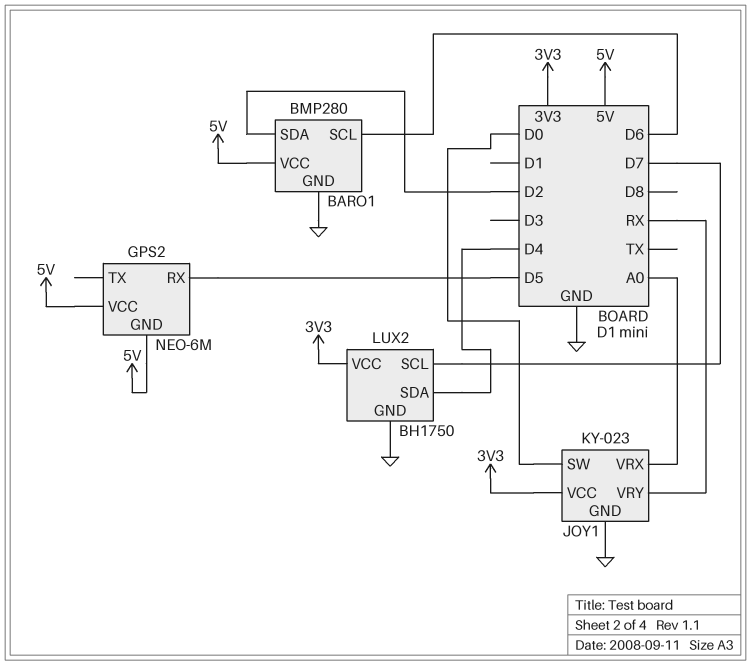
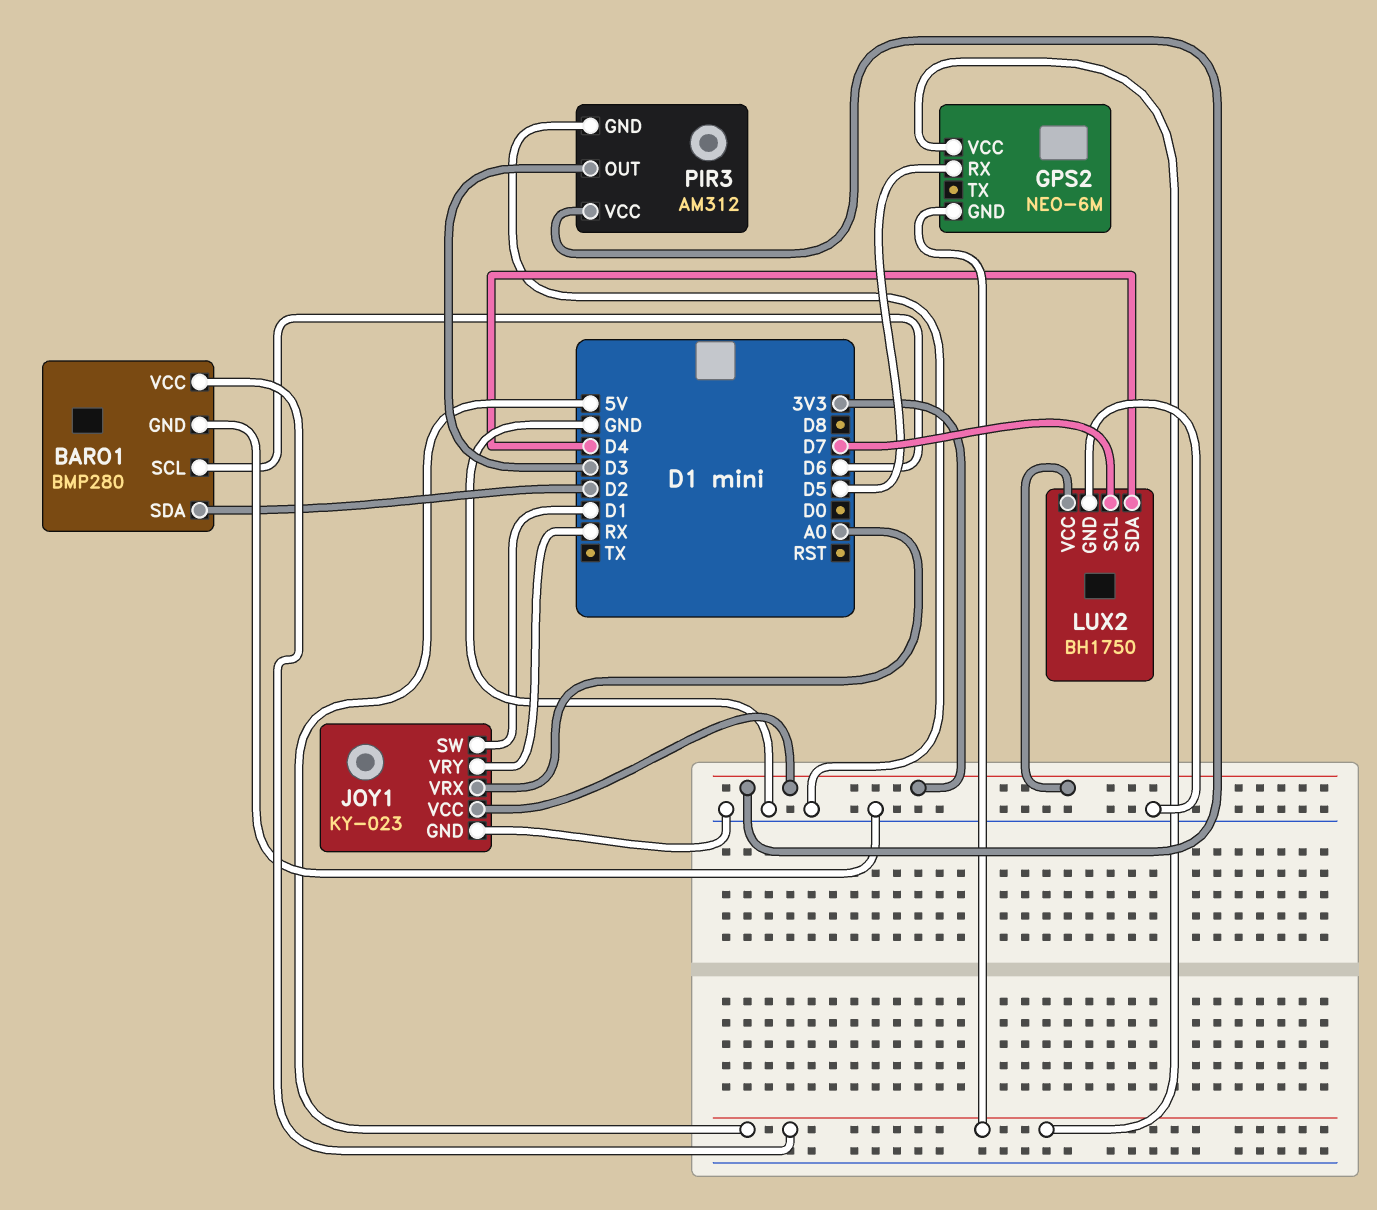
JOY1 pin SW: D0 -> D1
PIR3: none -> AM312
PIR3 pin GND: none -> GND
PIR3 pin OUT: none -> D3
PIR3 pin VCC: none -> 3V3

